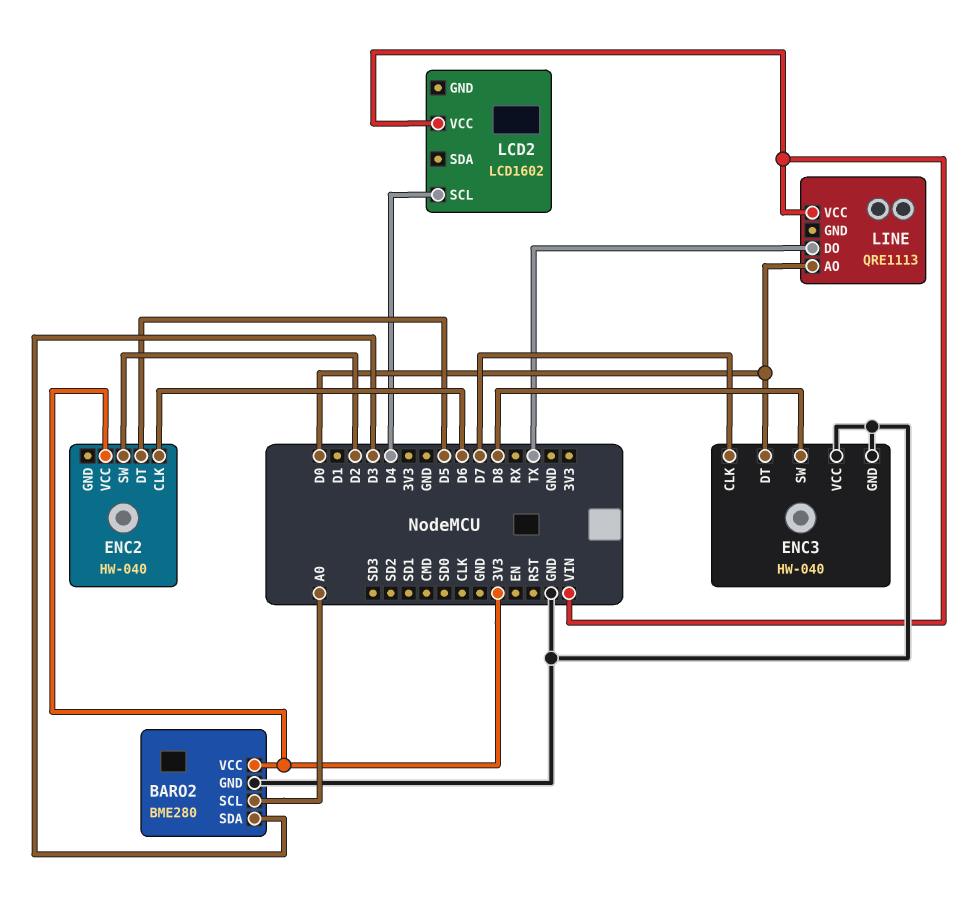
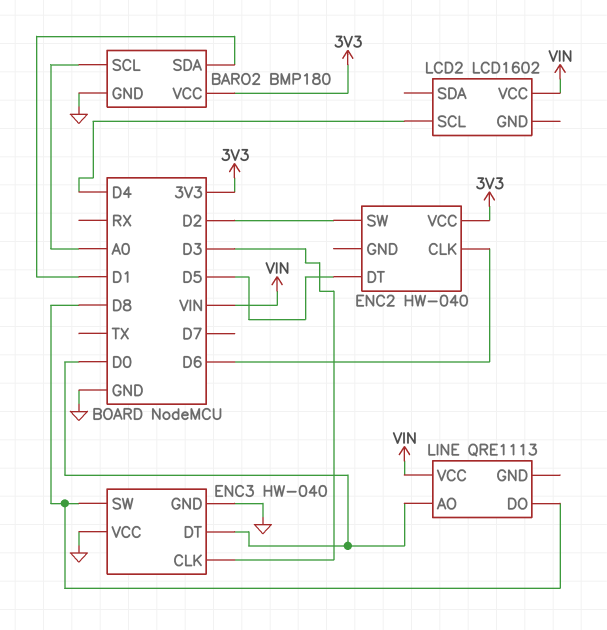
BARO2: BME280 -> BMP180
BARO2 pin SDA: D3 -> D1
ENC3 pin CLK: D7 -> D3
LINE pin DO: TX -> D8

